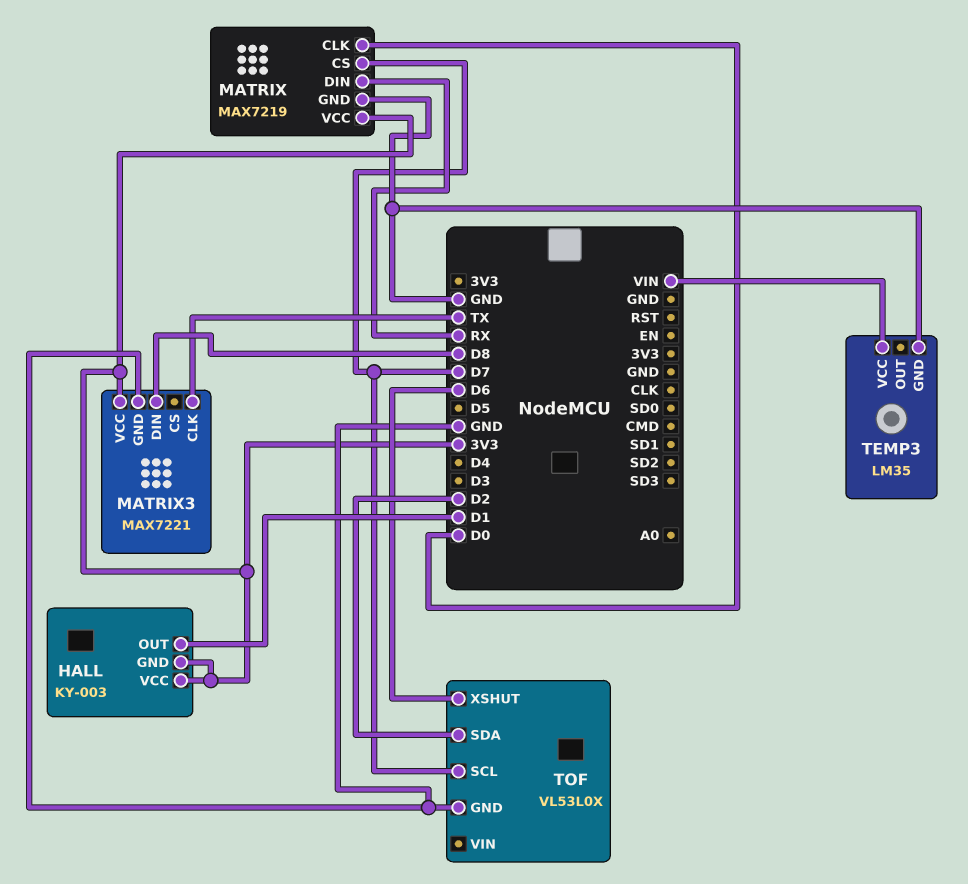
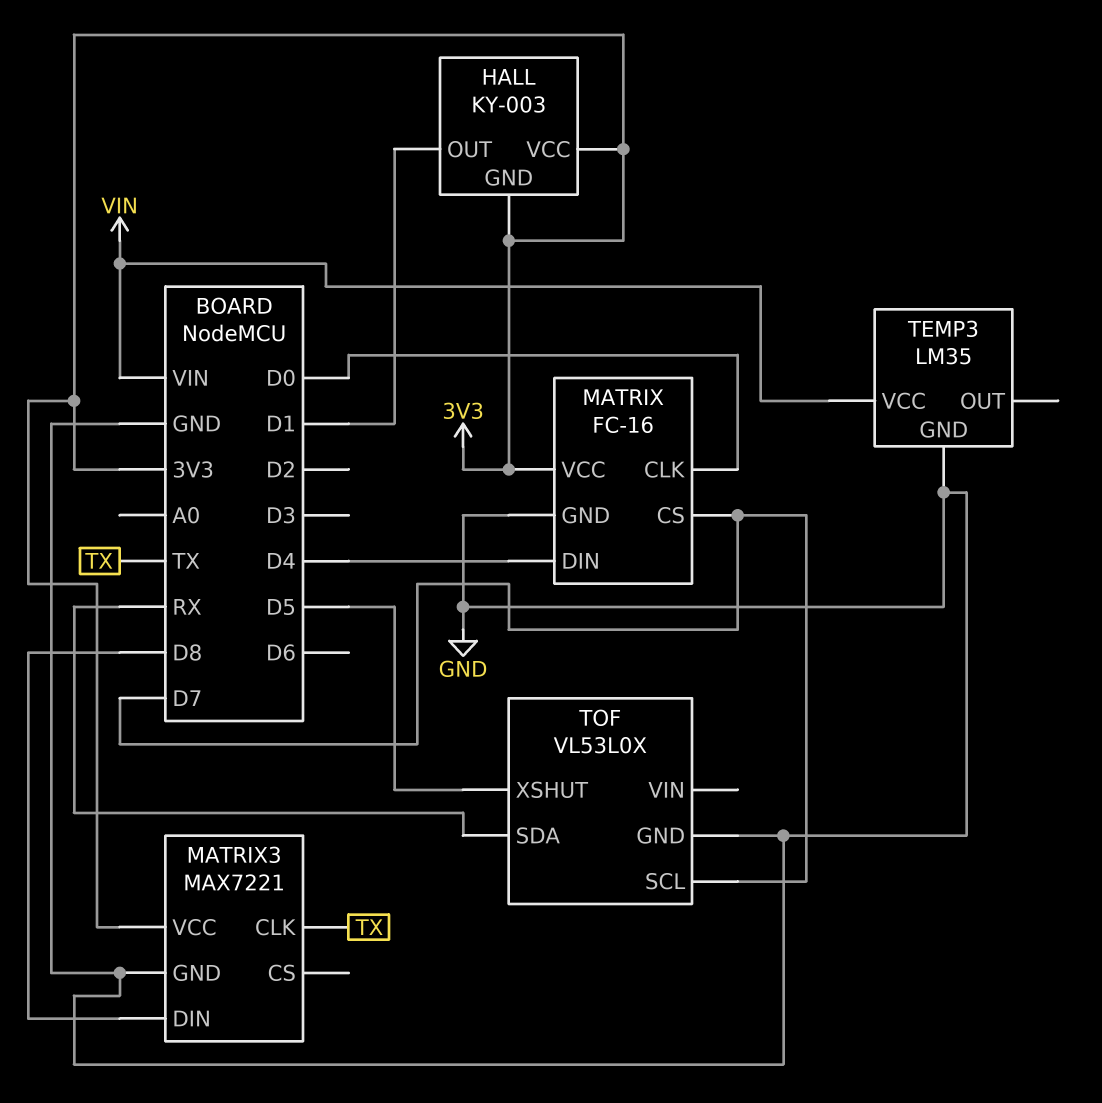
MATRIX: MAX7219 -> FC-16
MATRIX pin DIN: RX -> D4
TOF pin SDA: D2 -> RX
TOF pin XSHUT: D6 -> D5

